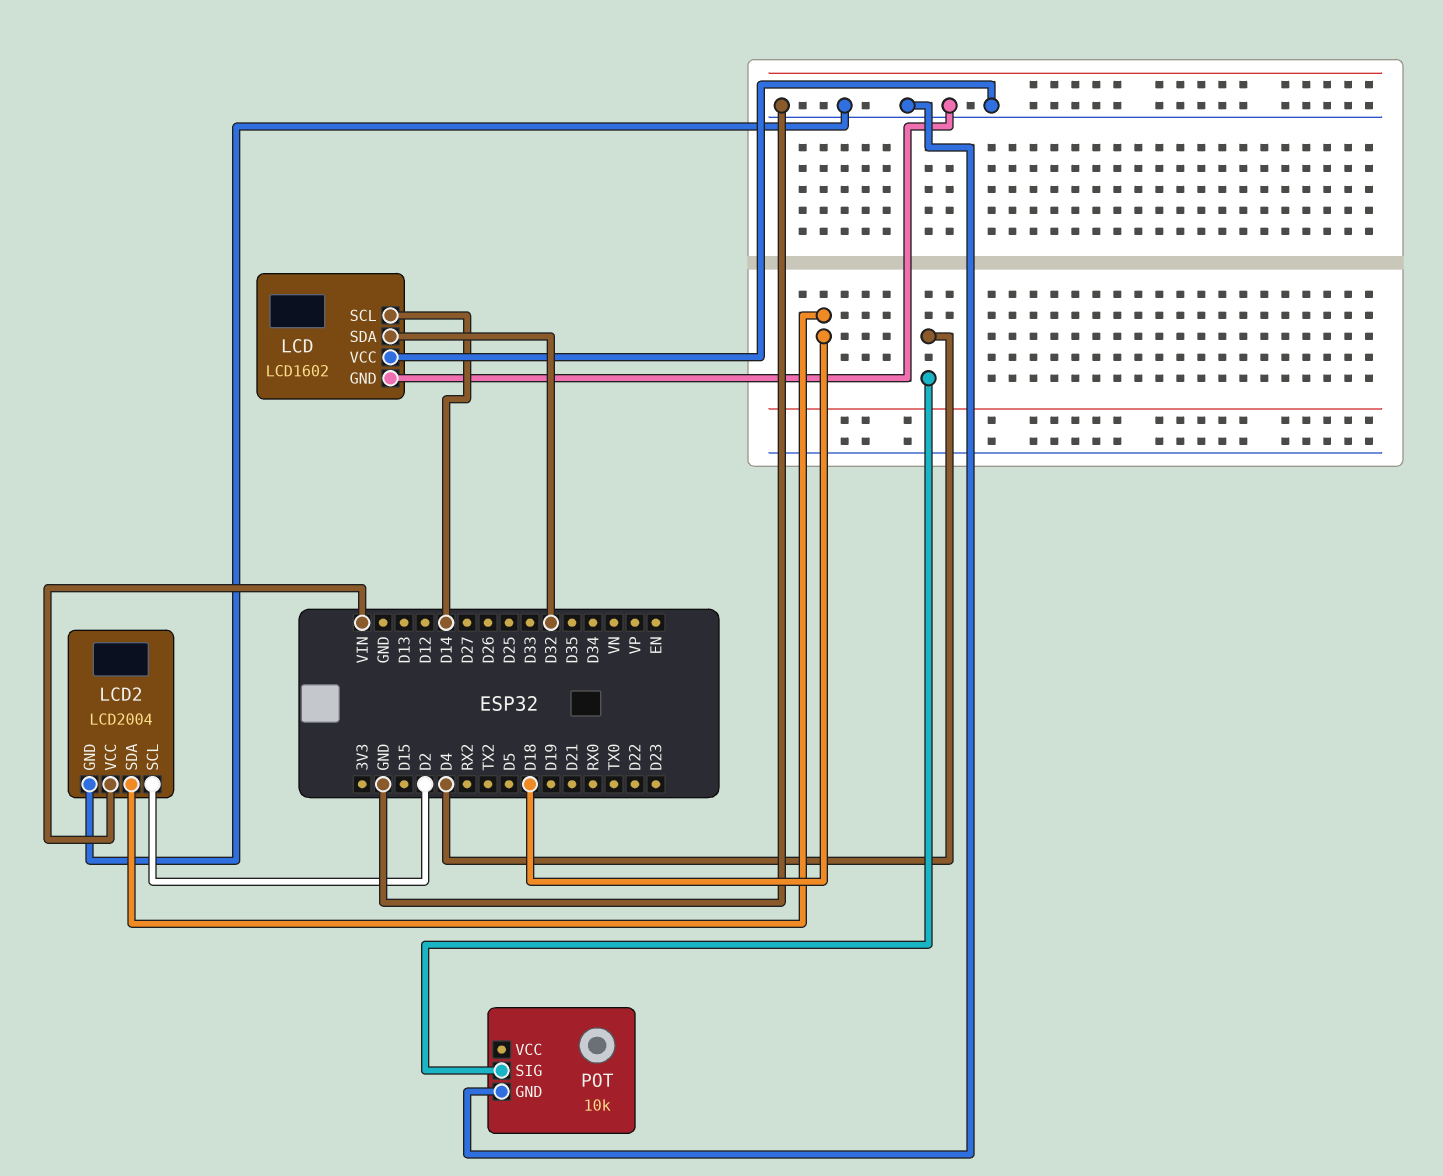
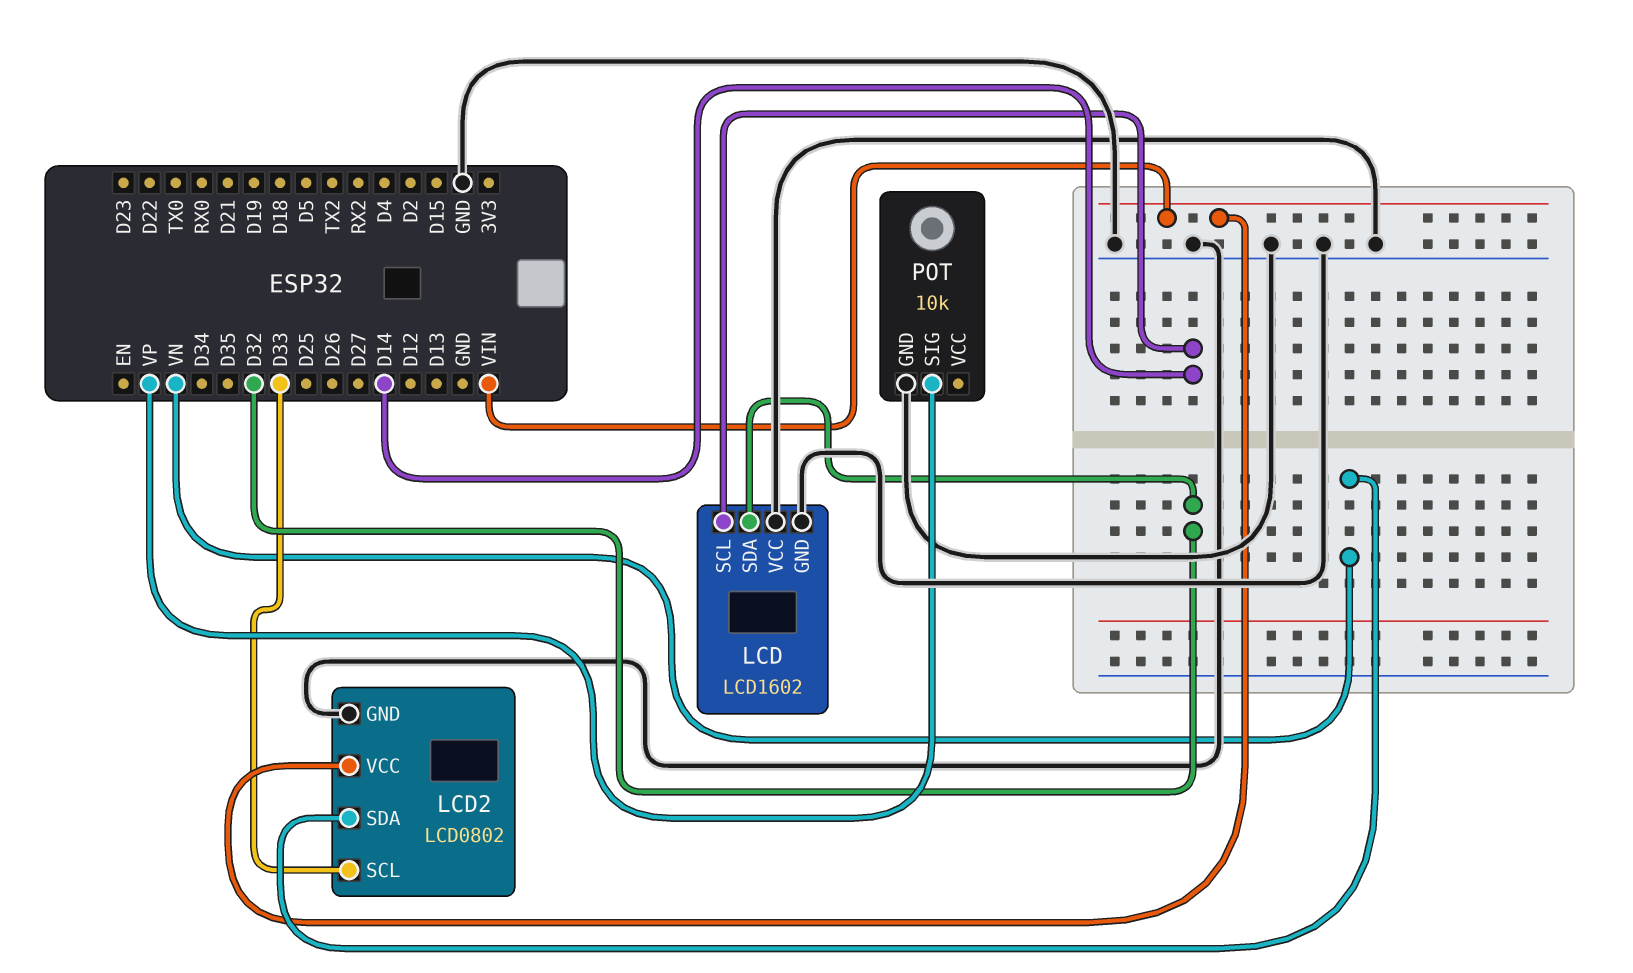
LCD2: LCD2004 -> LCD0802
LCD2 pin SCL: D2 -> D33
LCD2 pin SDA: D18 -> VN
POT pin SIG: D4 -> VP

